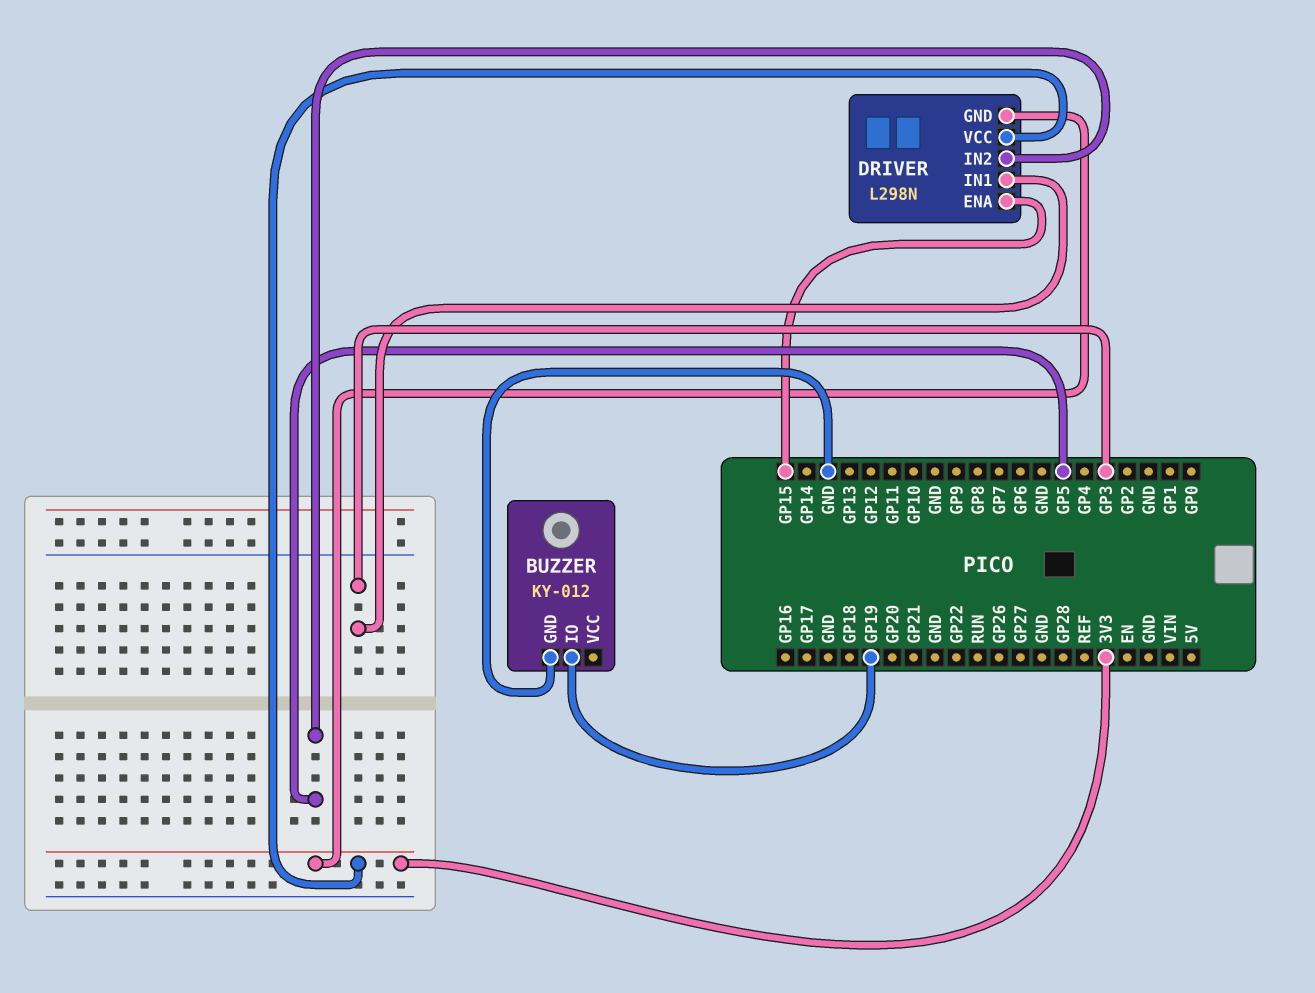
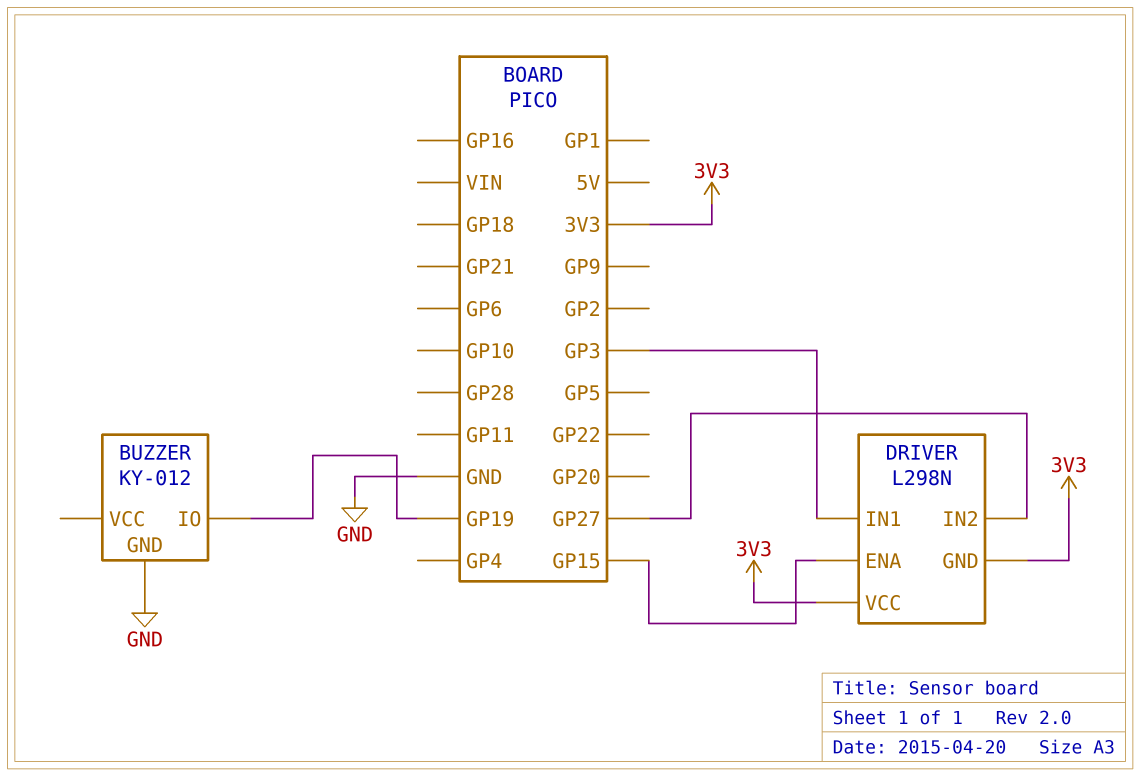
DRIVER pin IN2: GP5 -> GP27

